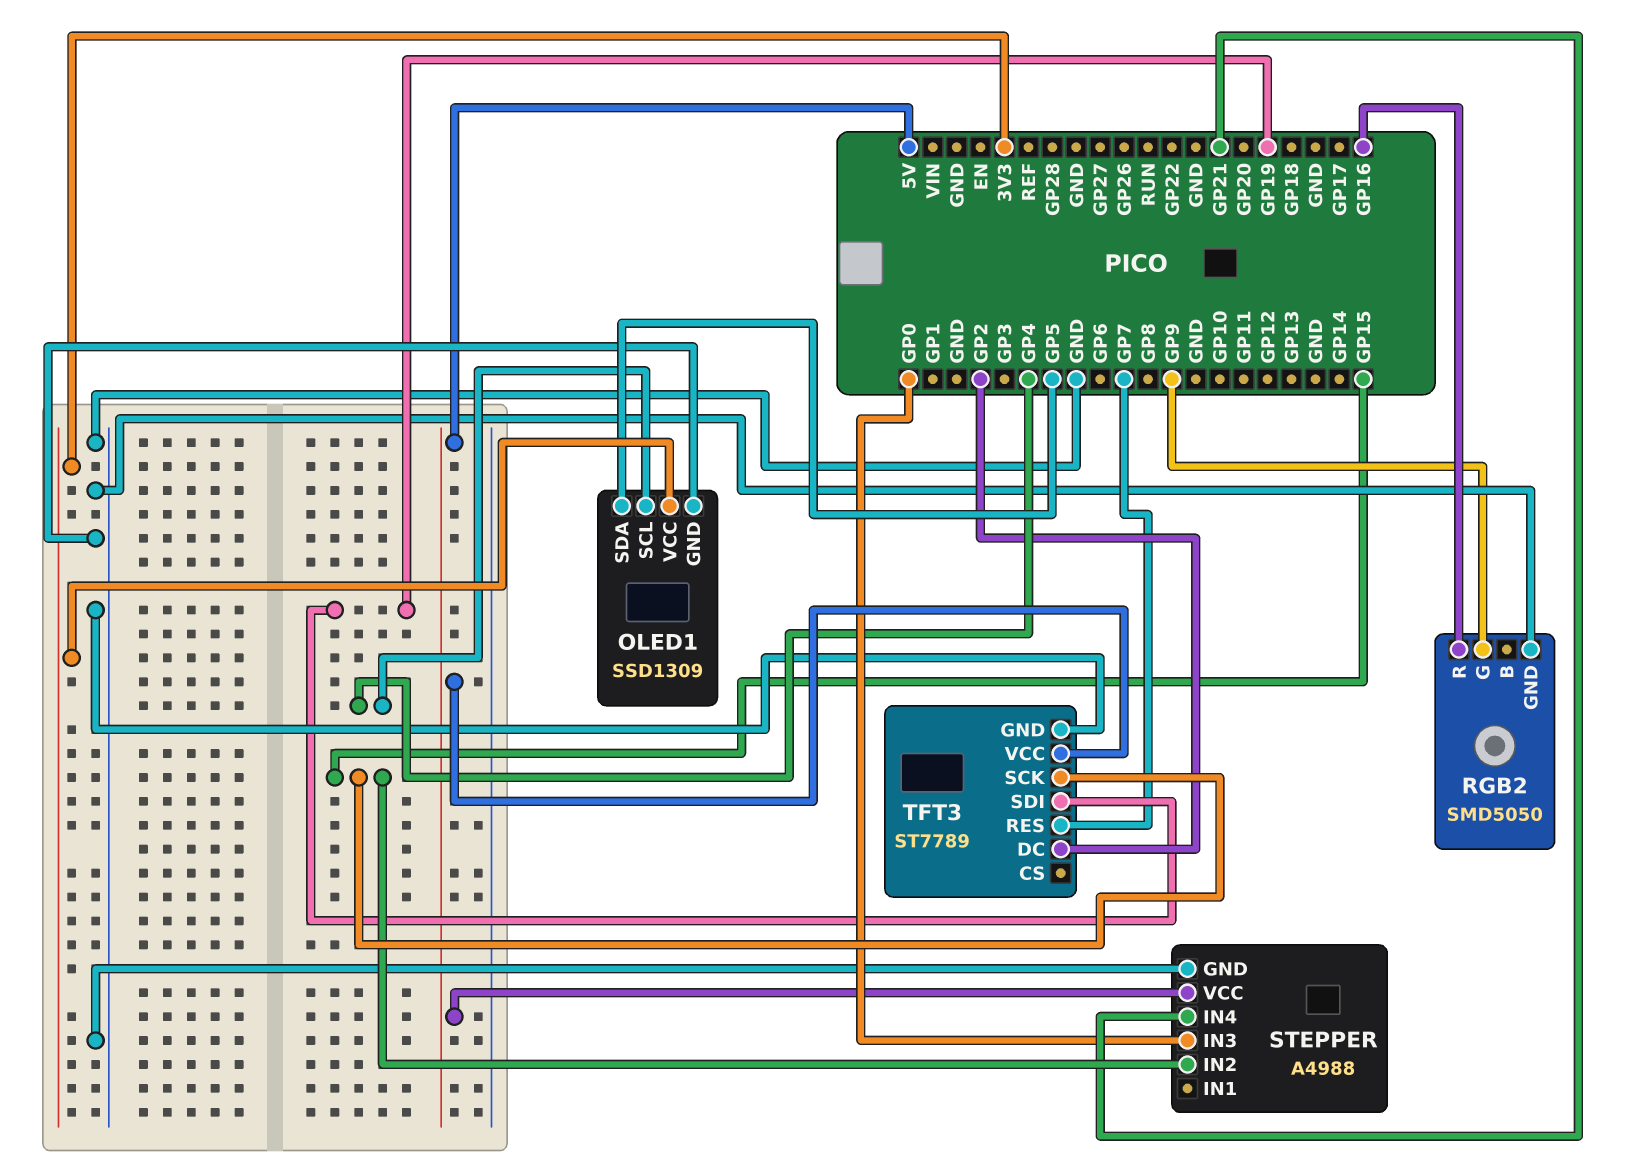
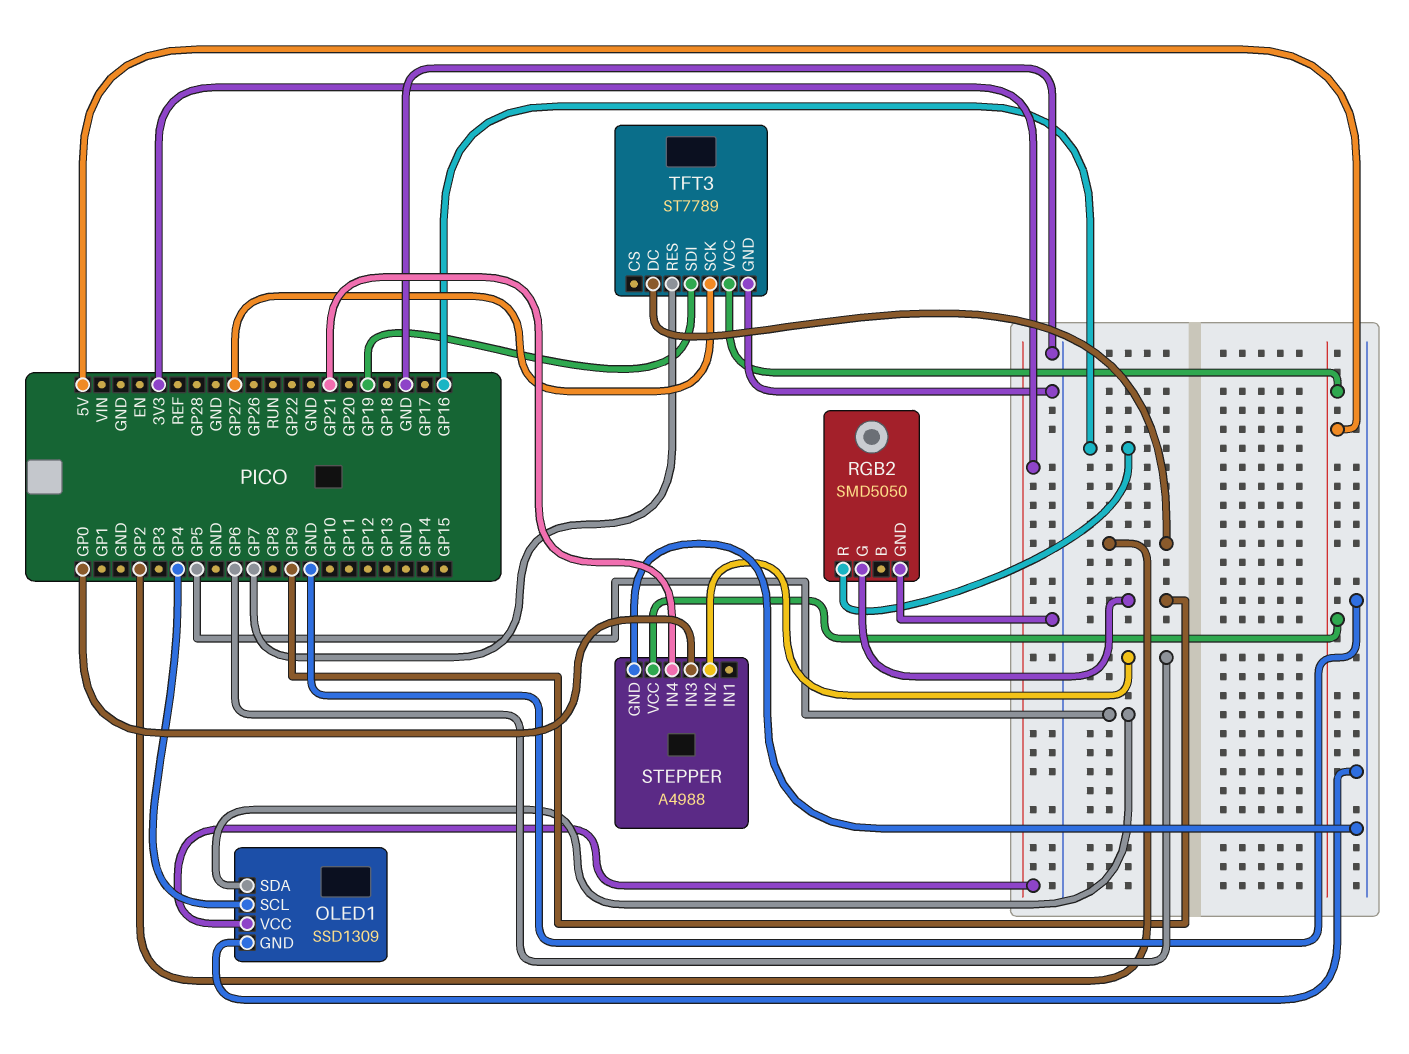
STEPPER pin IN2: GP15 -> GP6
TFT3 pin SCK: GP15 -> GP27

